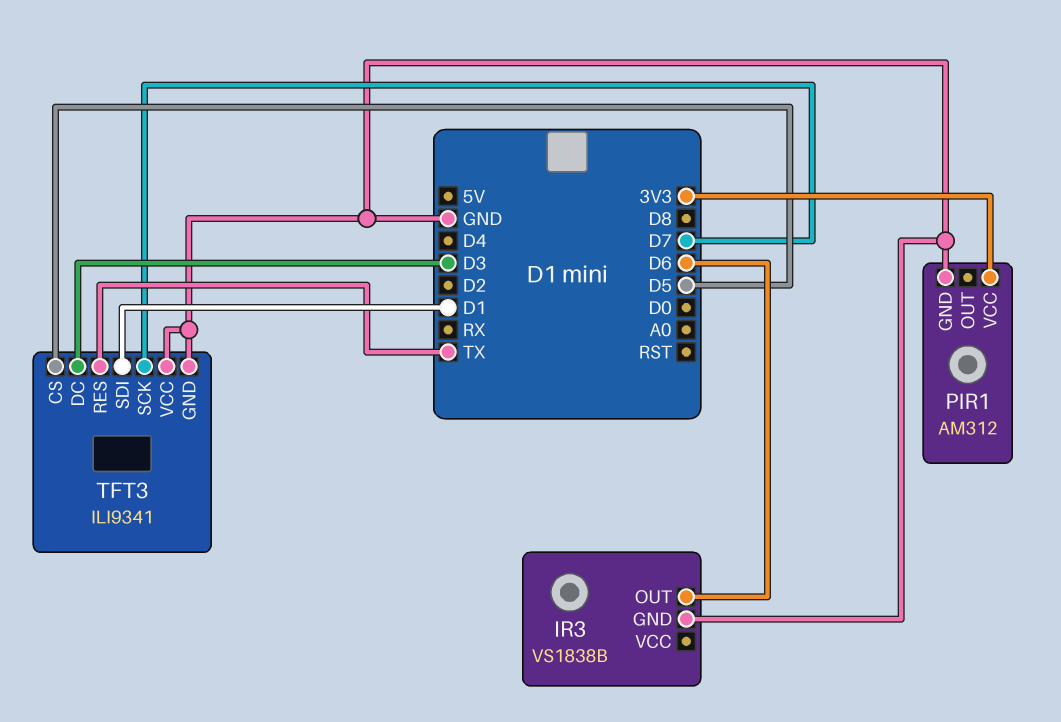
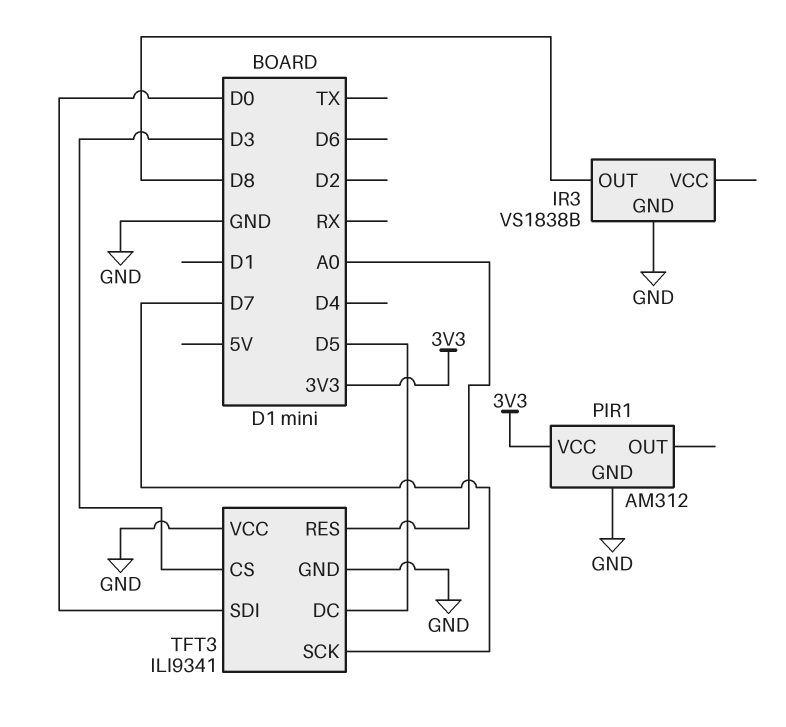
IR3 pin OUT: D6 -> D8
TFT3 pin CS: D5 -> D3
TFT3 pin DC: D3 -> D5
TFT3 pin RES: TX -> A0
TFT3 pin SDI: D1 -> D0

